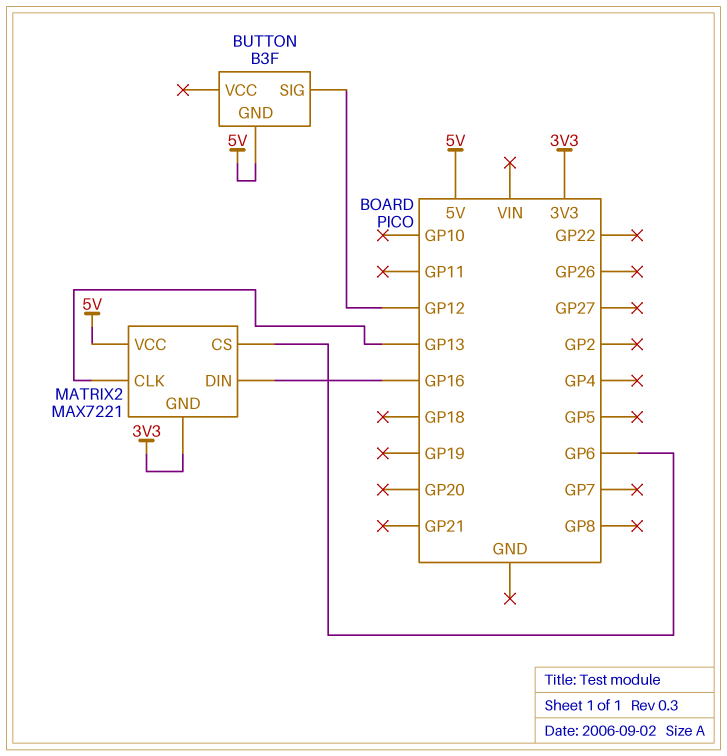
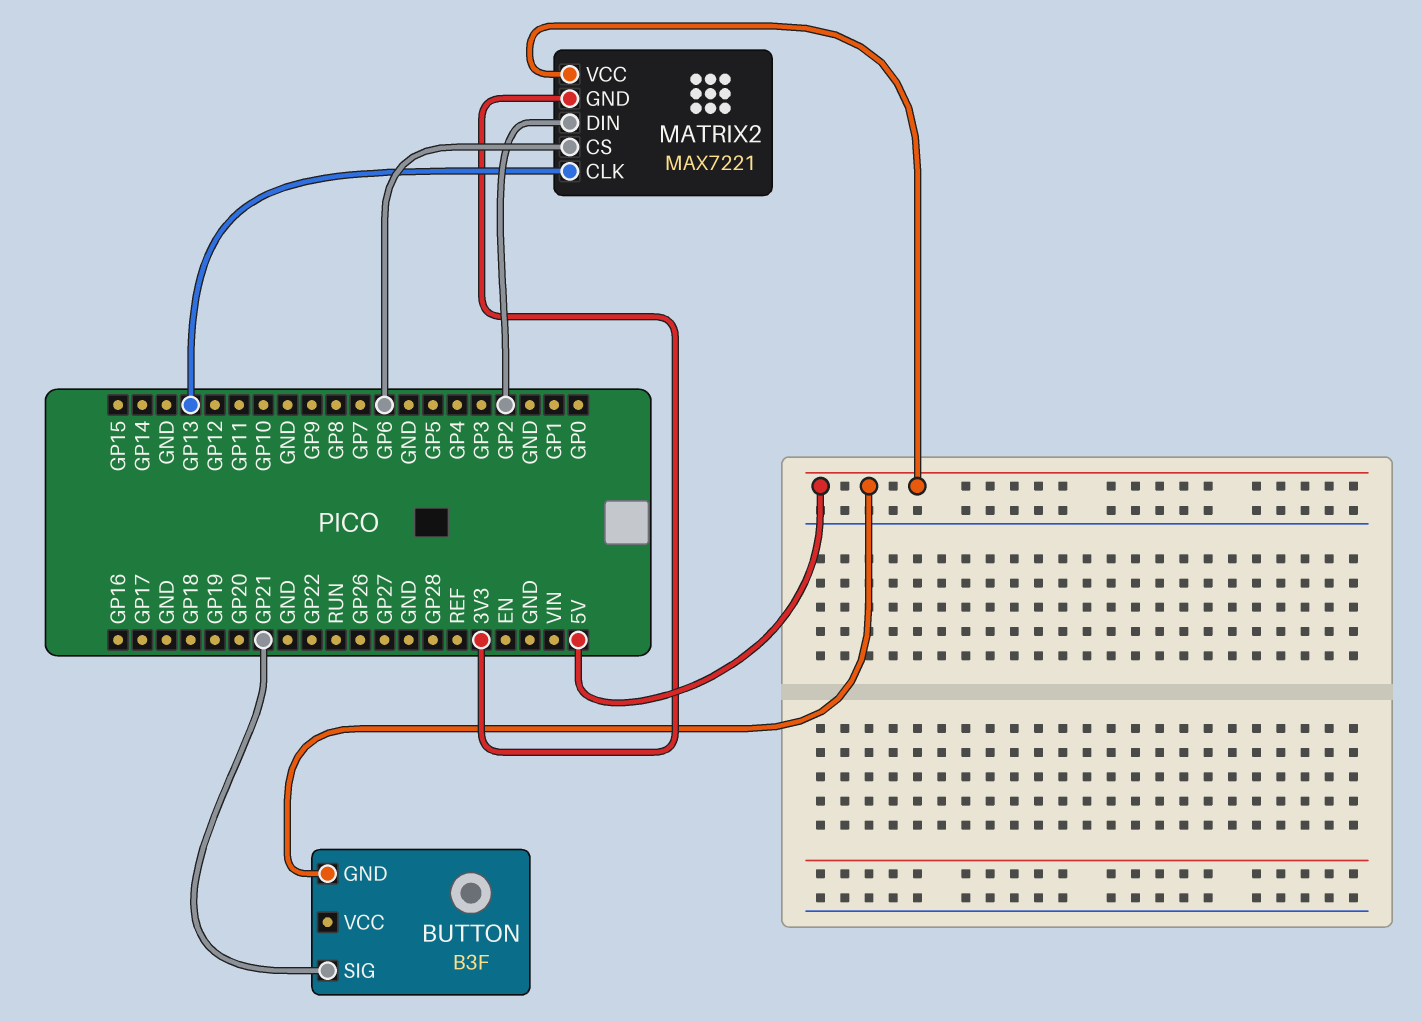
BUTTON pin SIG: GP12 -> GP21
MATRIX2 pin DIN: GP16 -> GP2

